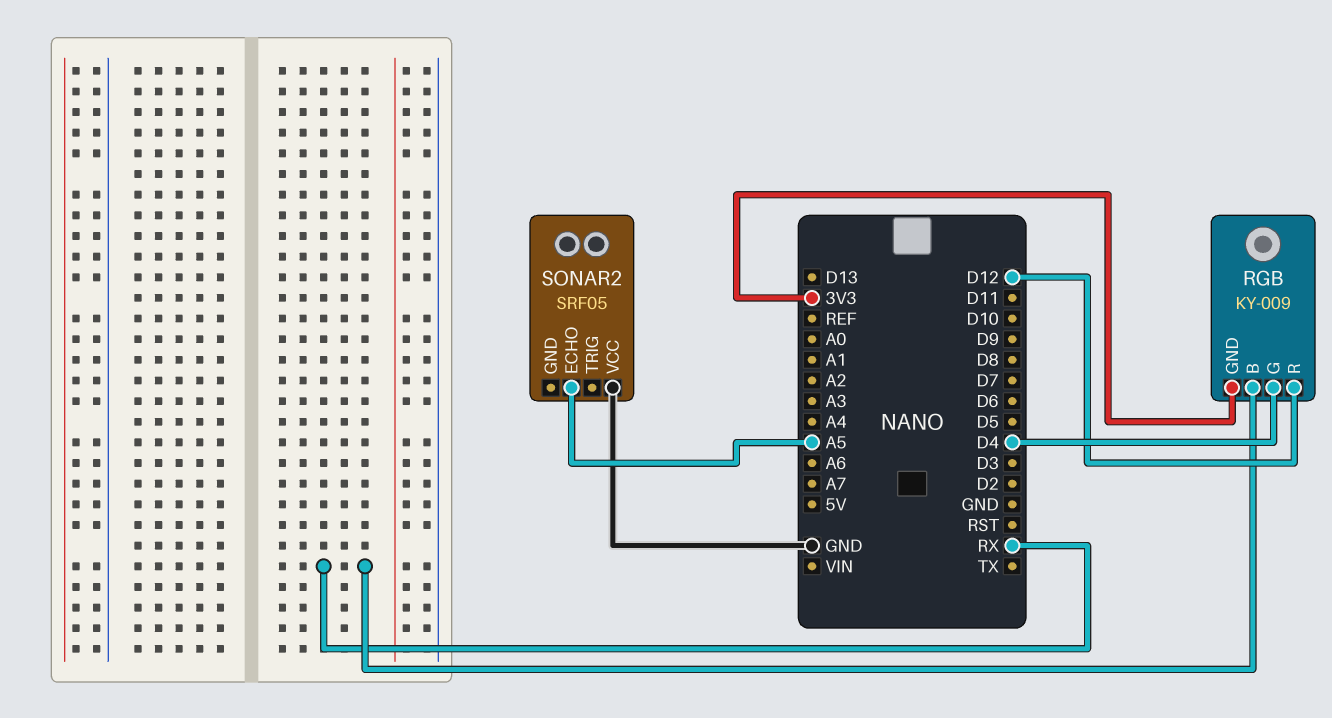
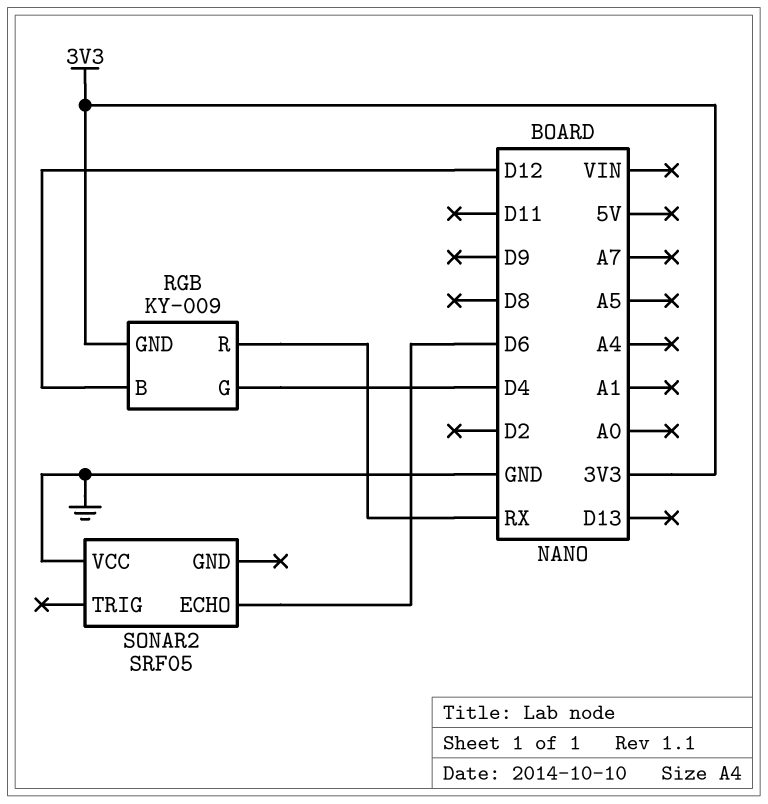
RGB pin B: RX -> D12
RGB pin R: D12 -> RX
SONAR2 pin ECHO: A5 -> D6

